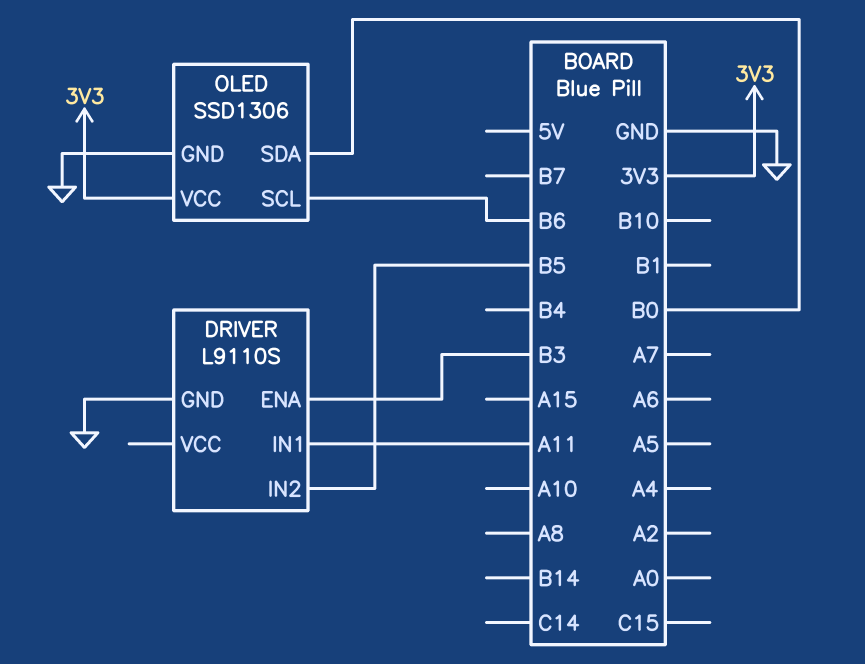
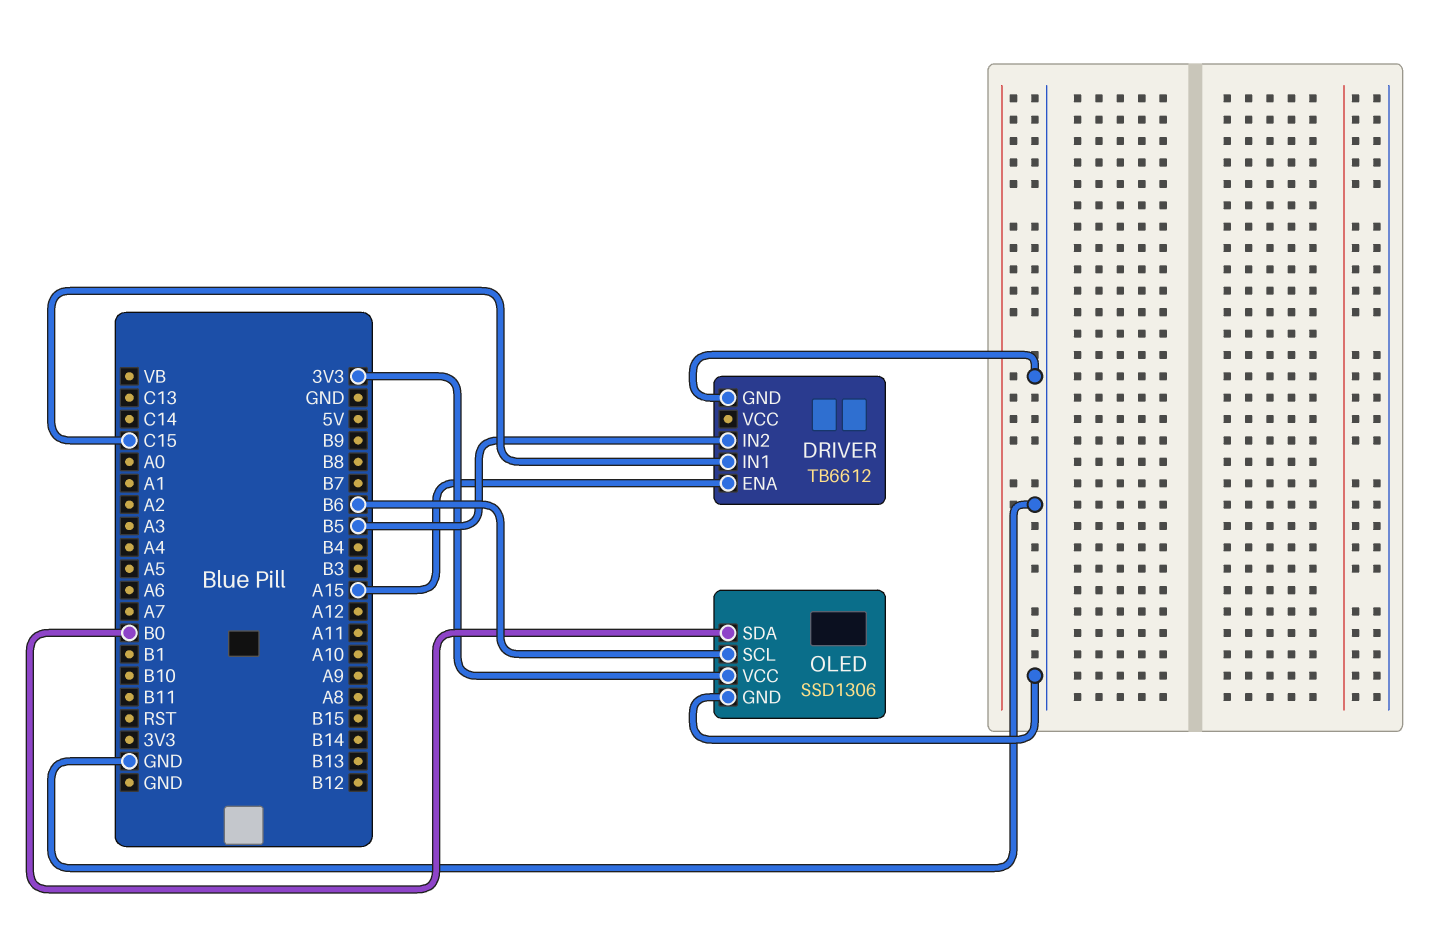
DRIVER: L9110S -> TB6612
DRIVER pin ENA: B3 -> A15
DRIVER pin IN1: A11 -> C15

